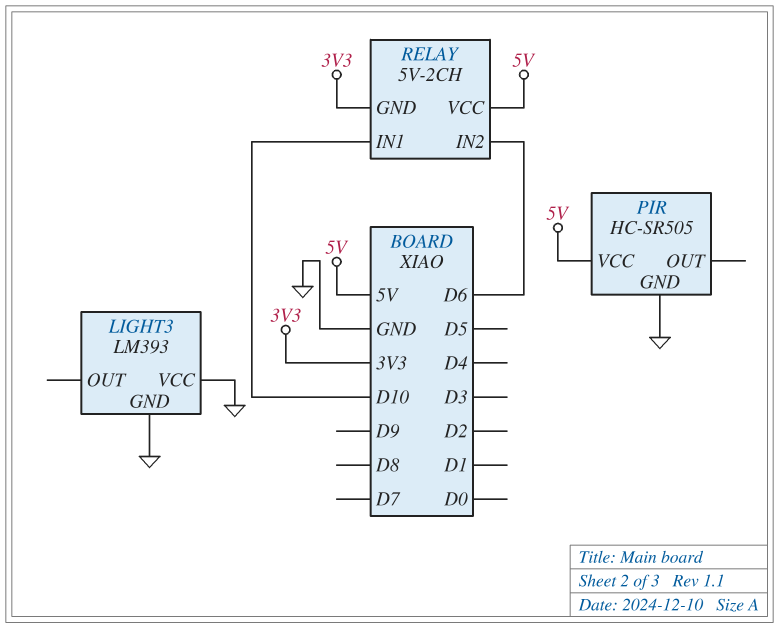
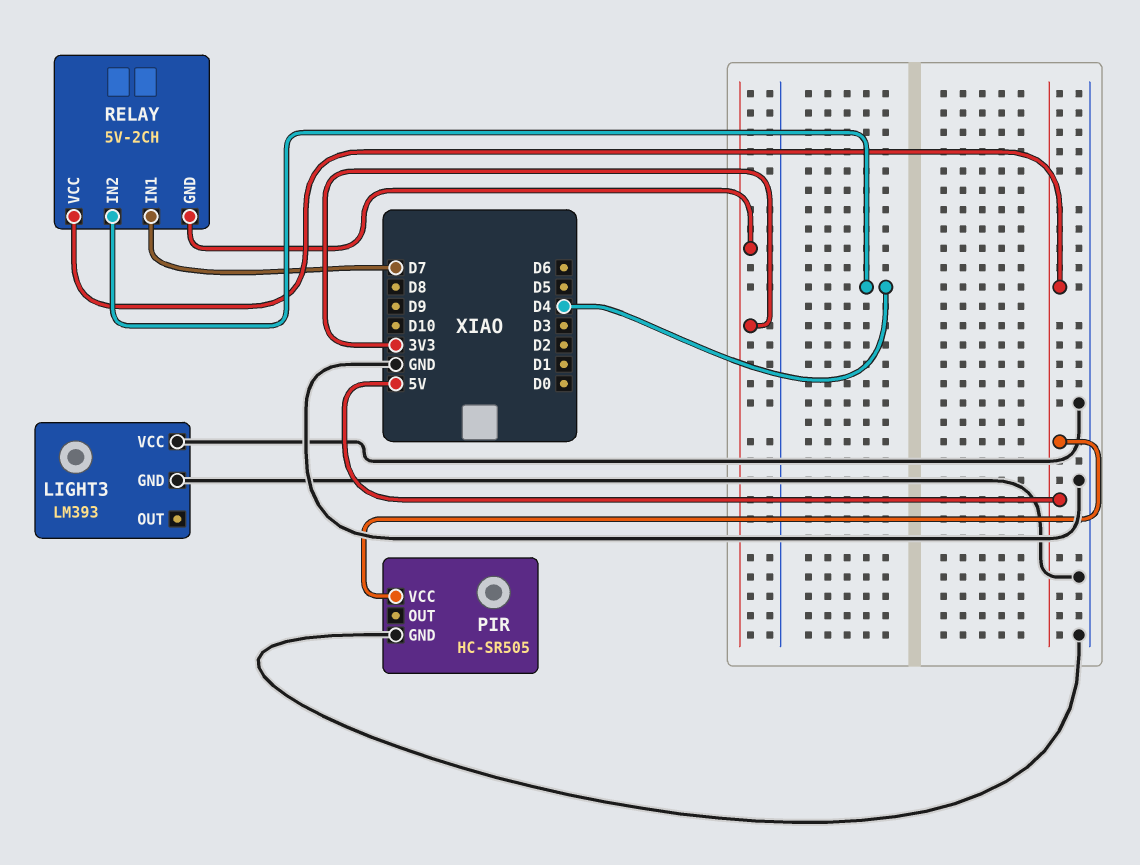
RELAY pin IN1: D10 -> D7
RELAY pin IN2: D6 -> D4

